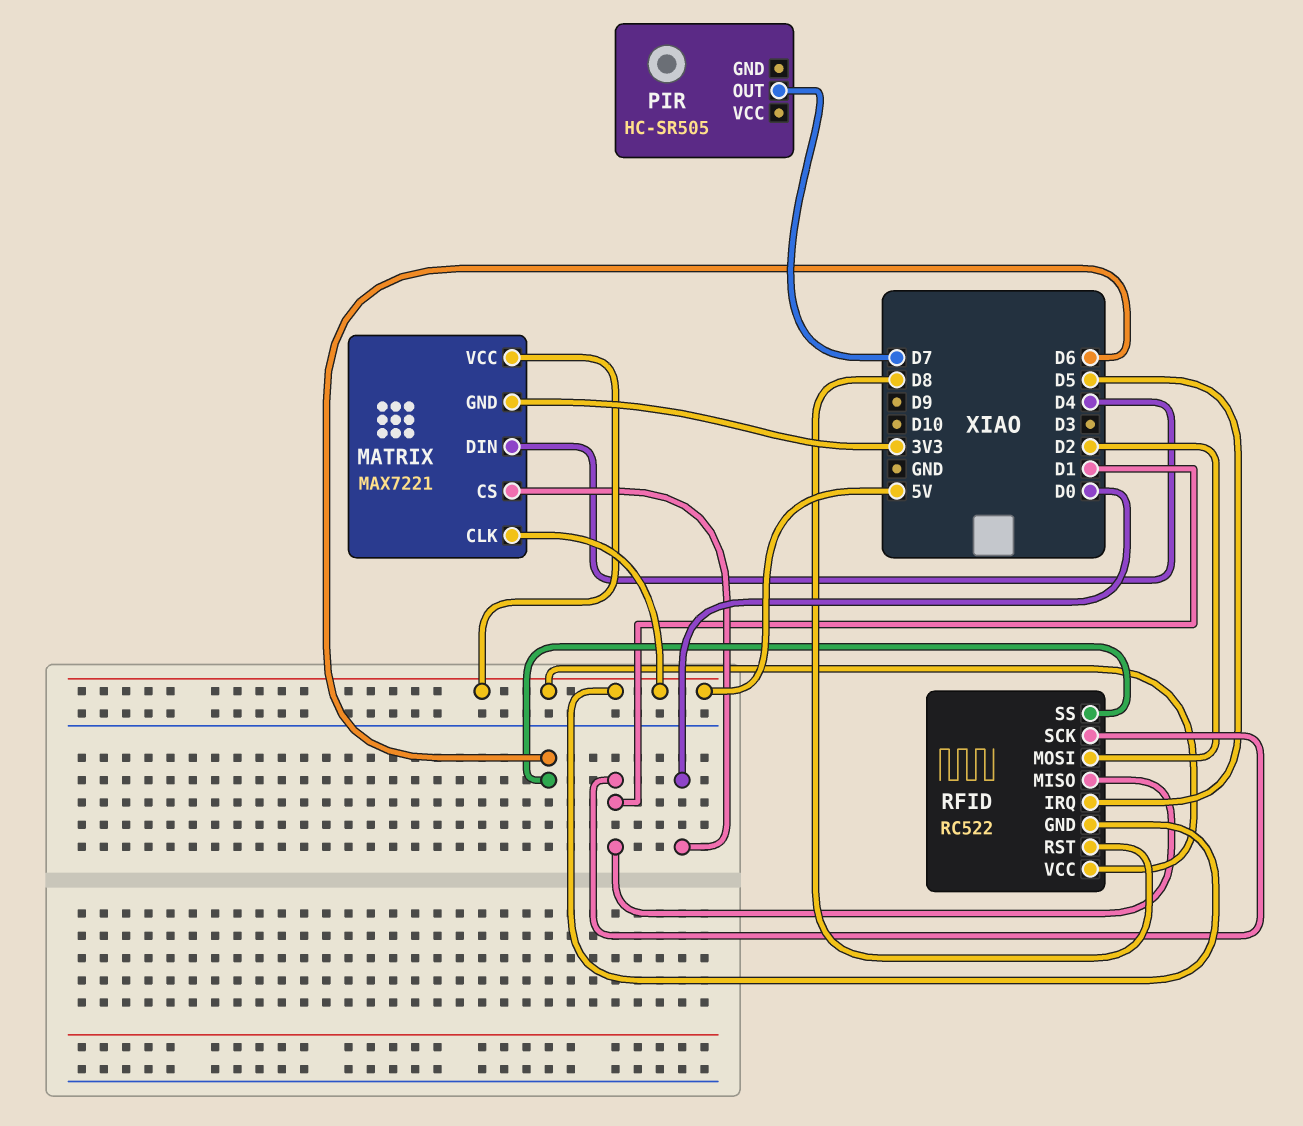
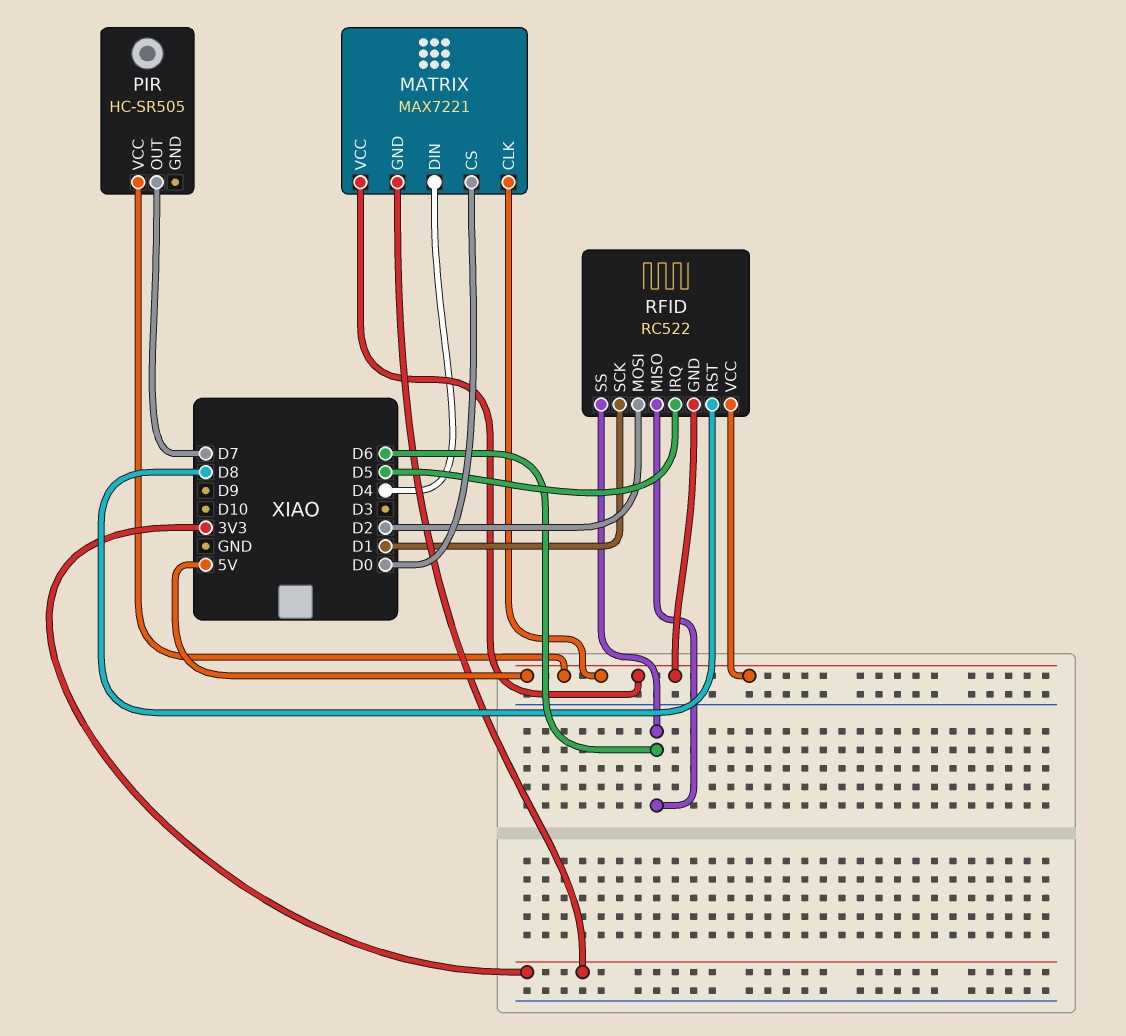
PIR pin VCC: none -> 5V
RFID pin MISO: D1 -> D6

